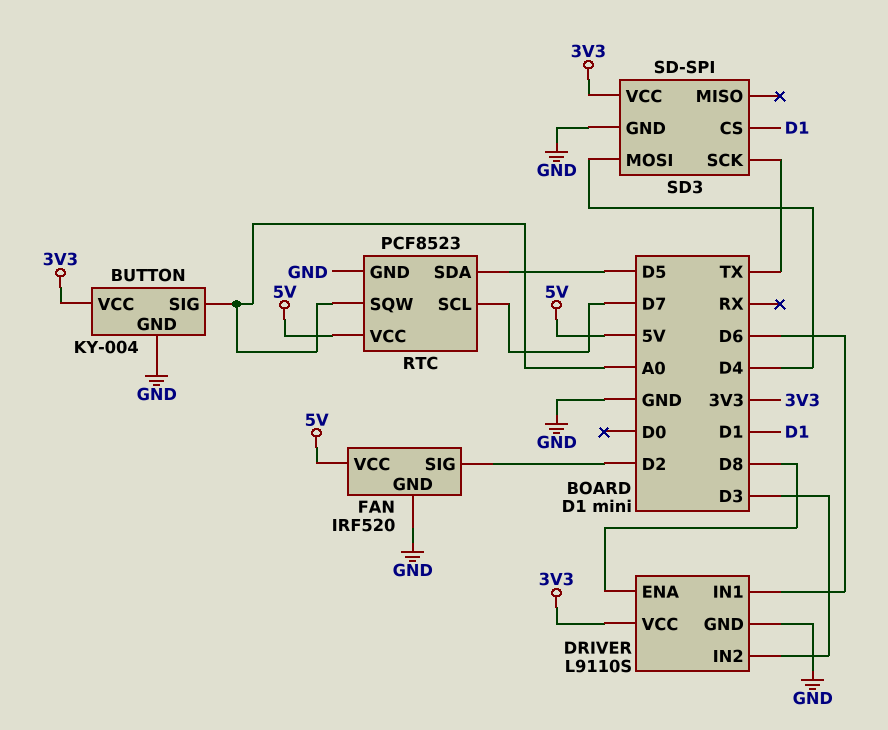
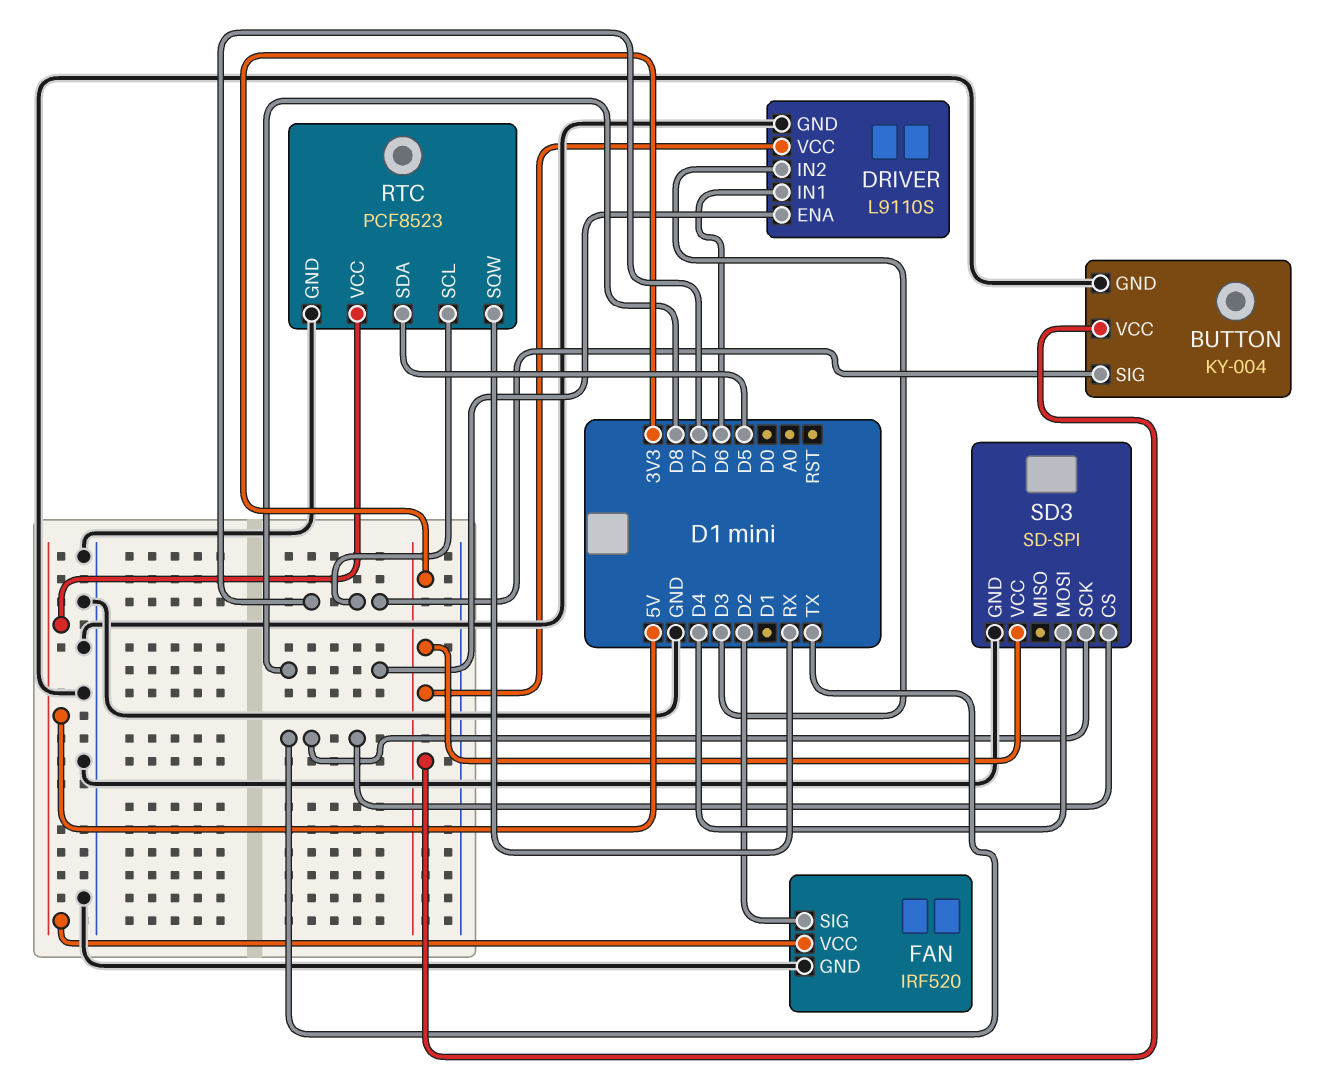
BUTTON pin SIG: A0 -> D7
RTC pin SQW: A0 -> RX
SD3 pin CS: D1 -> TX

